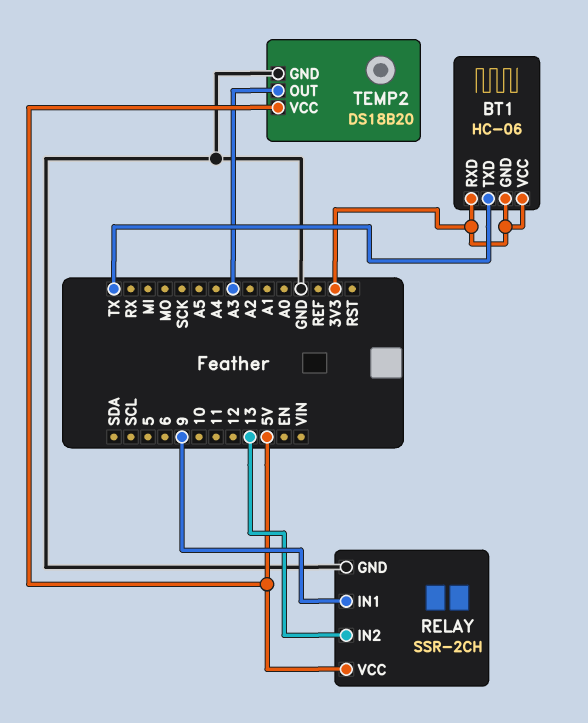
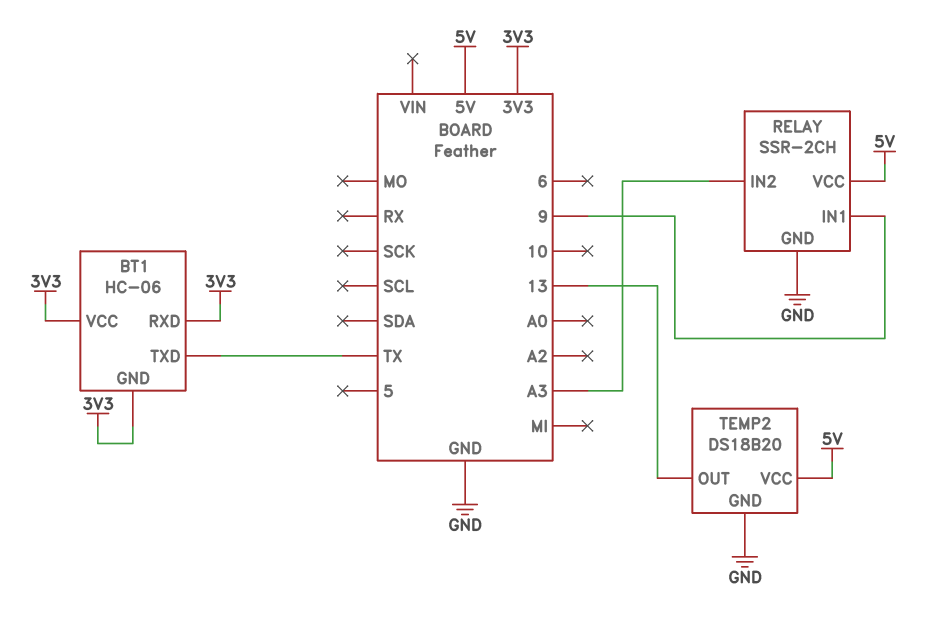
RELAY pin IN2: 13 -> A3
TEMP2 pin OUT: A3 -> 13

